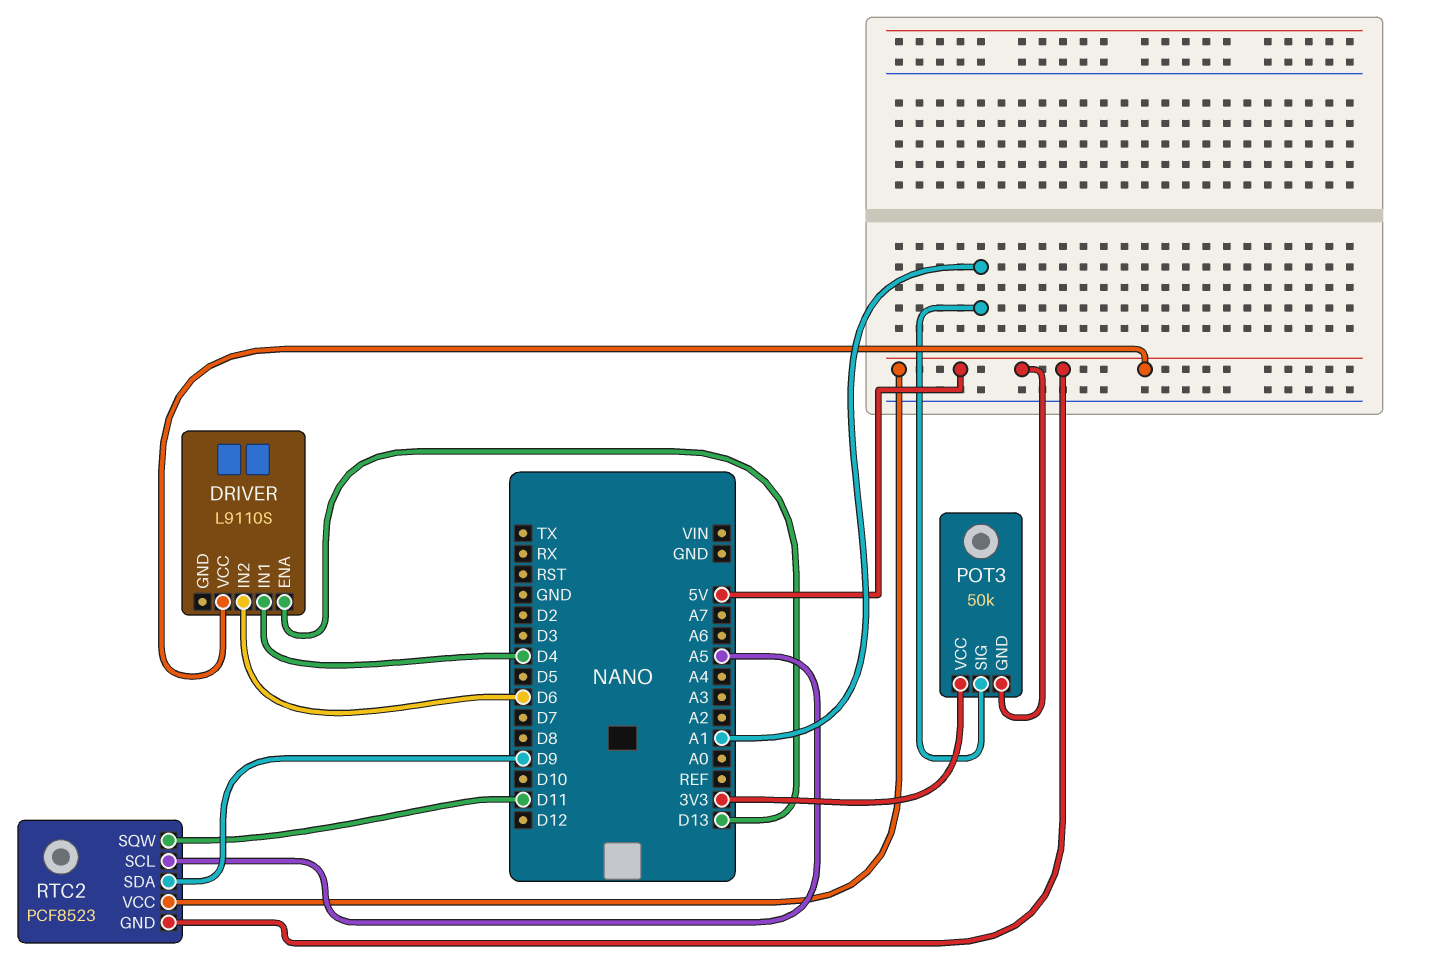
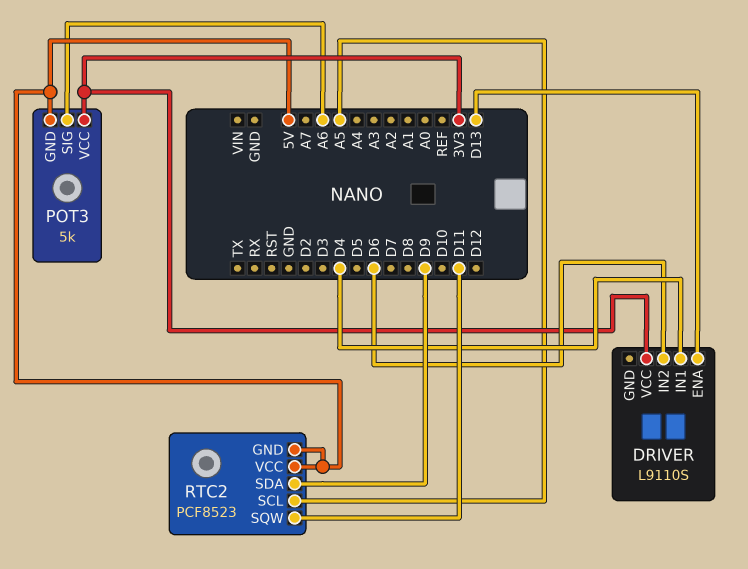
DRIVER pin VCC: 5V -> 3V3
POT3: 50k -> 5k
POT3 pin SIG: A1 -> A6

